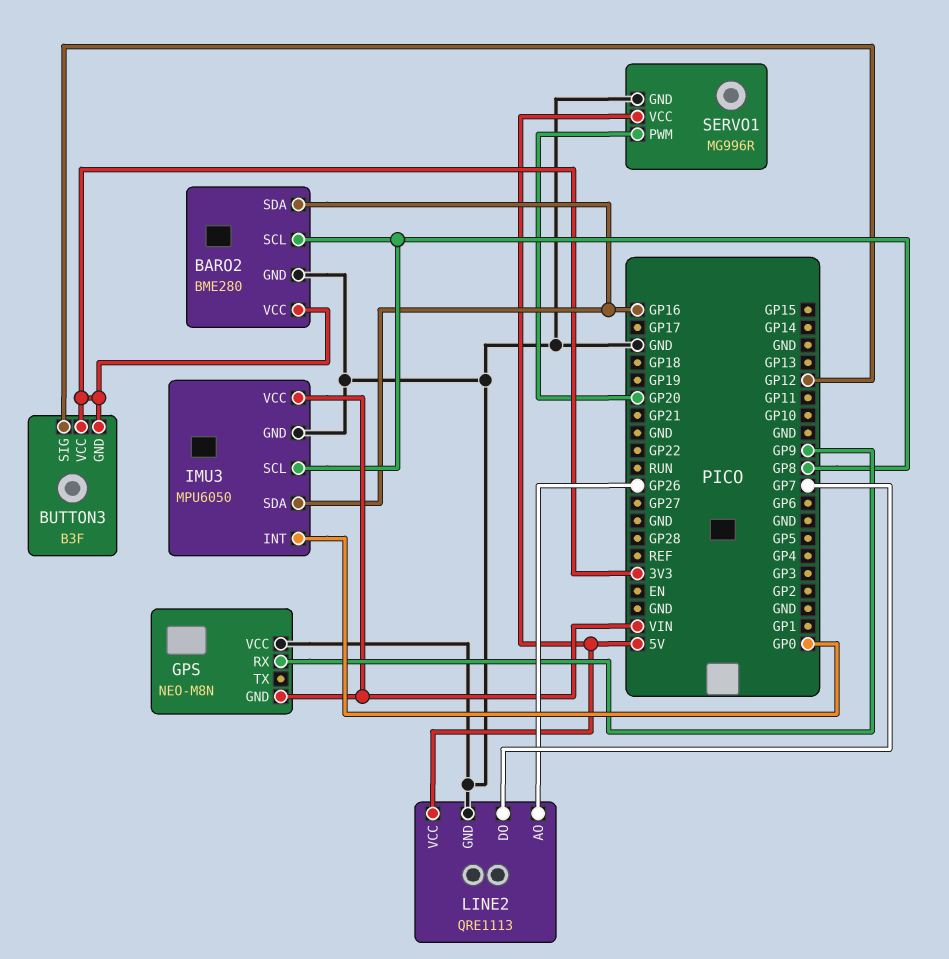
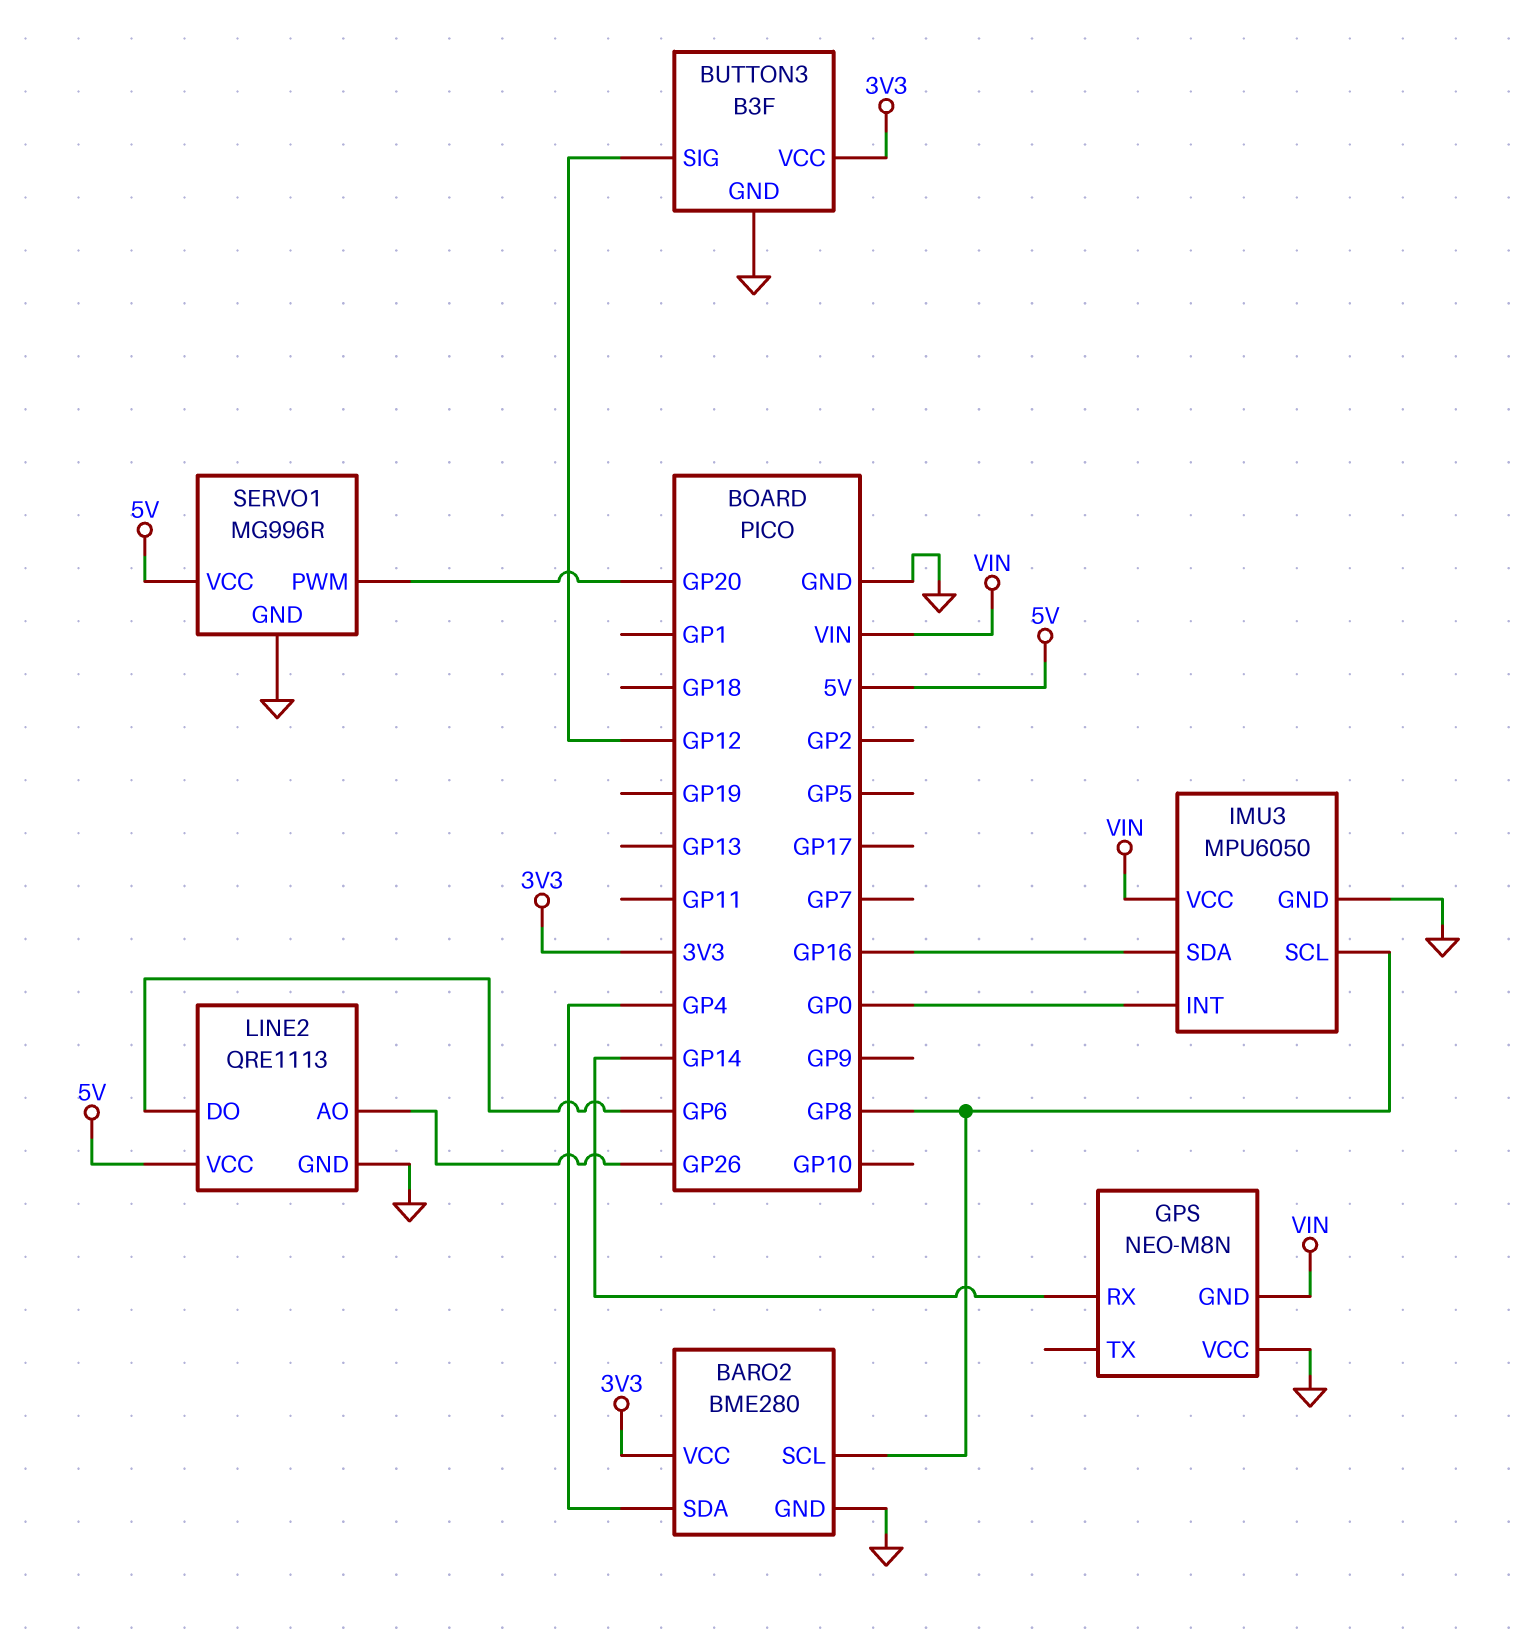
BARO2 pin SDA: GP16 -> GP4
BUTTON3 pin GND: 3V3 -> GND
GPS pin RX: GP9 -> GP14
LINE2 pin DO: GP7 -> GP6

